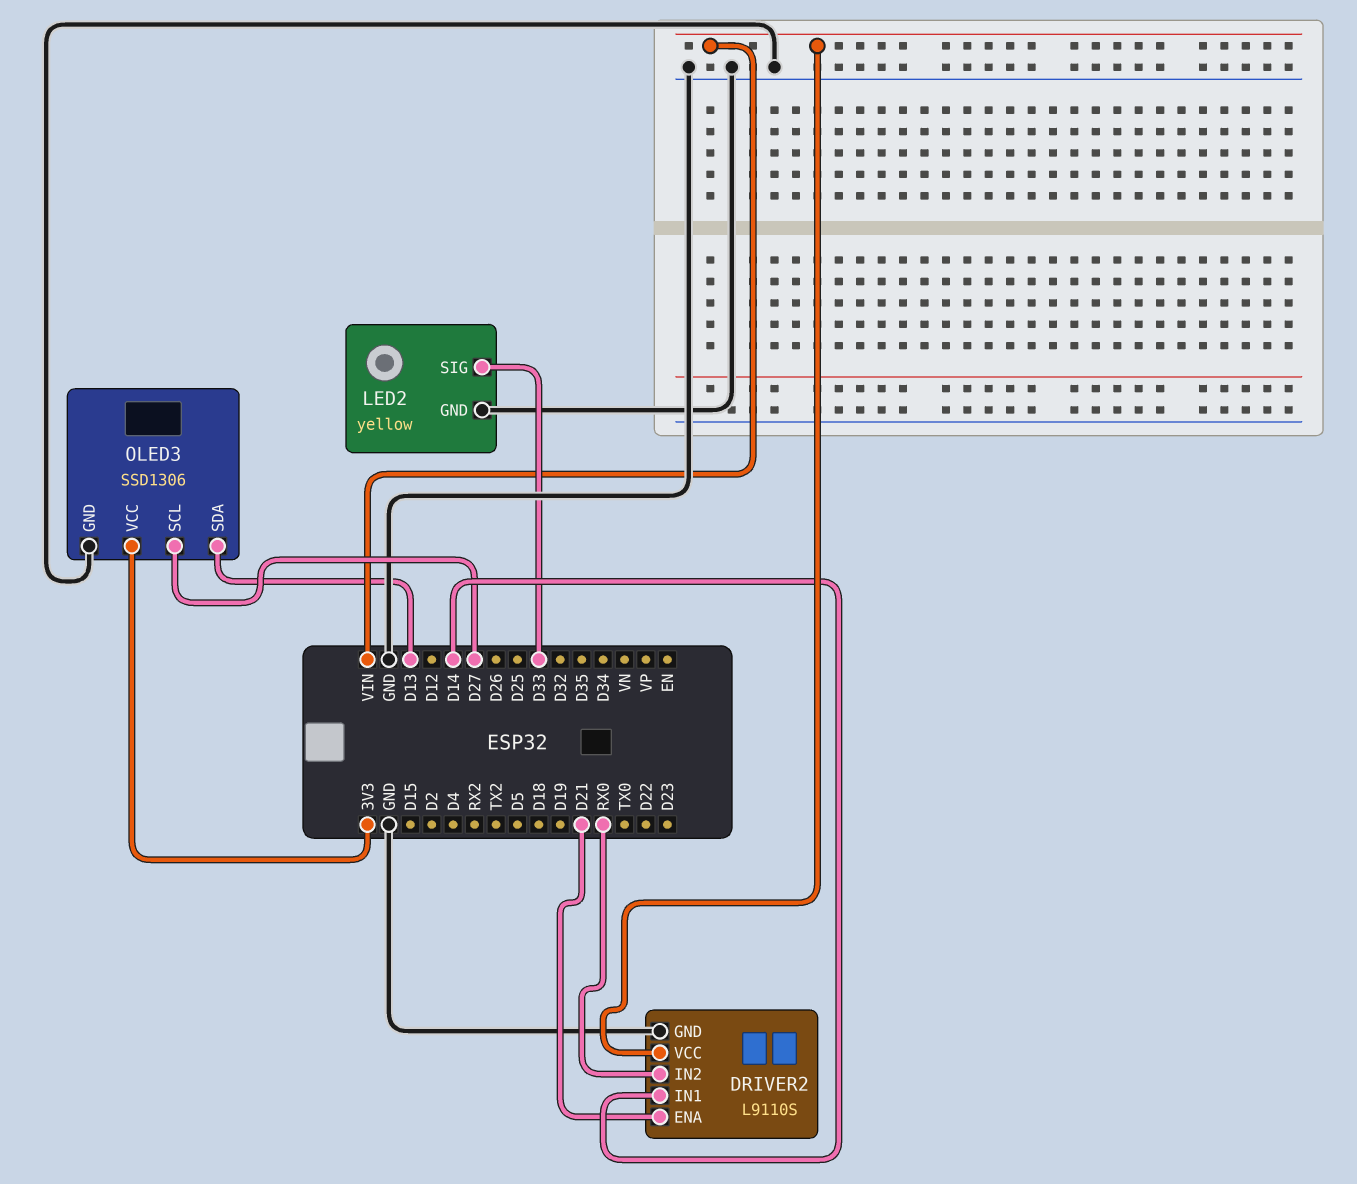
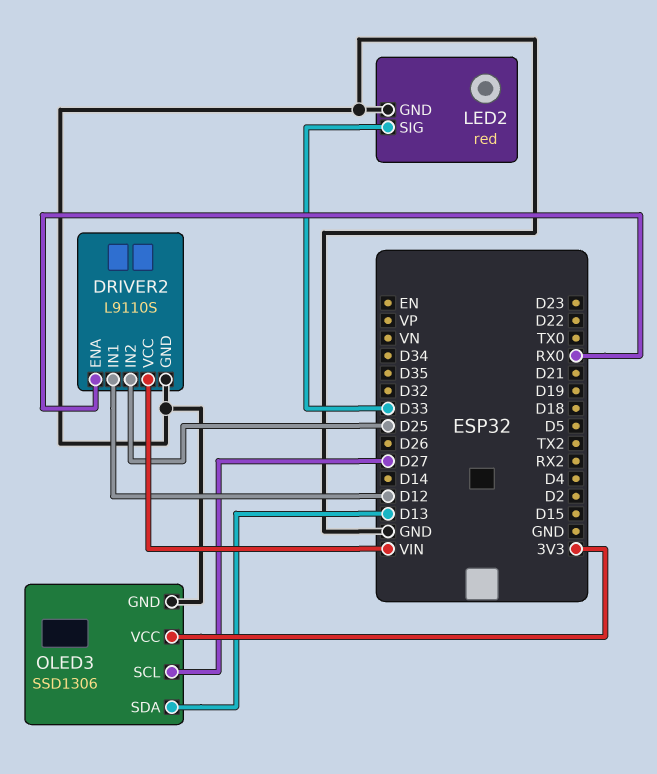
DRIVER2 pin ENA: D21 -> RX0
DRIVER2 pin IN1: D14 -> D12
DRIVER2 pin IN2: RX0 -> D25
LED2: yellow -> red

